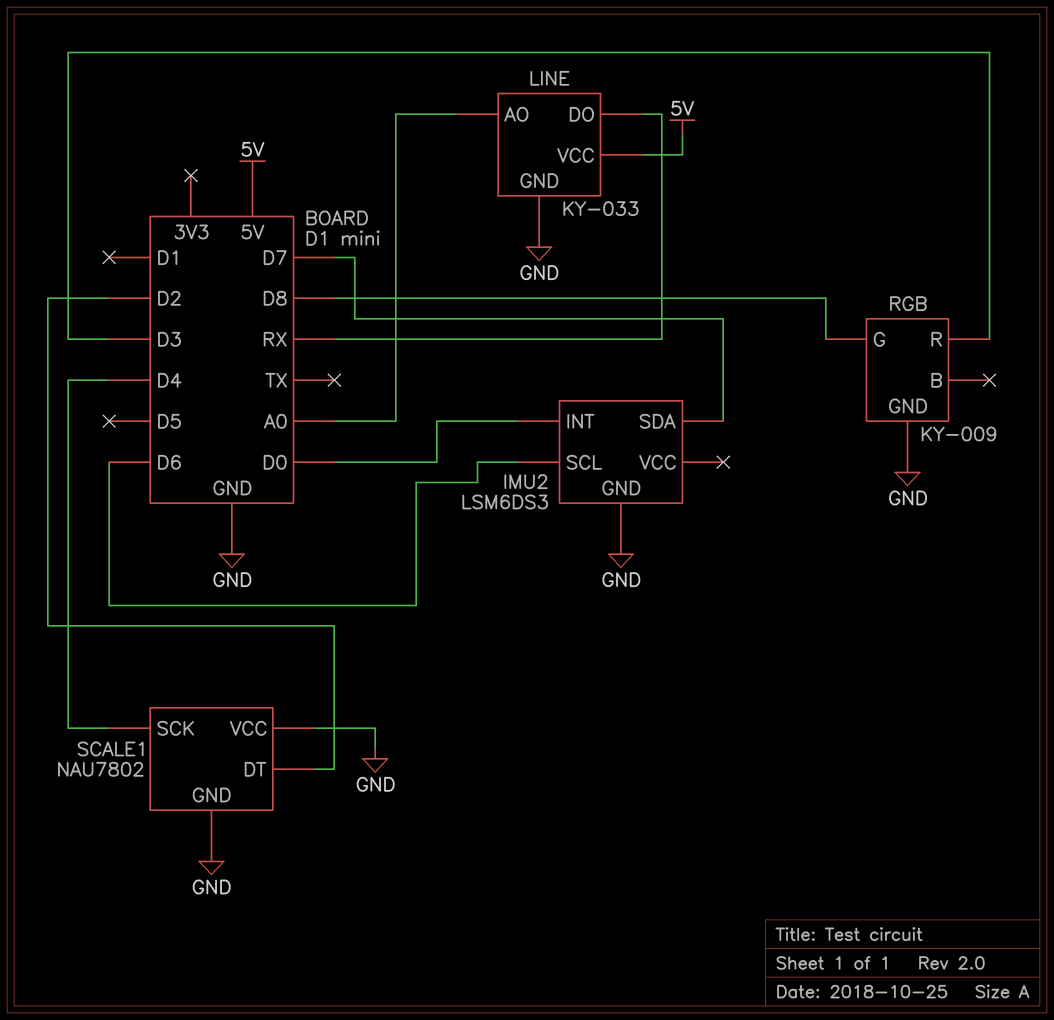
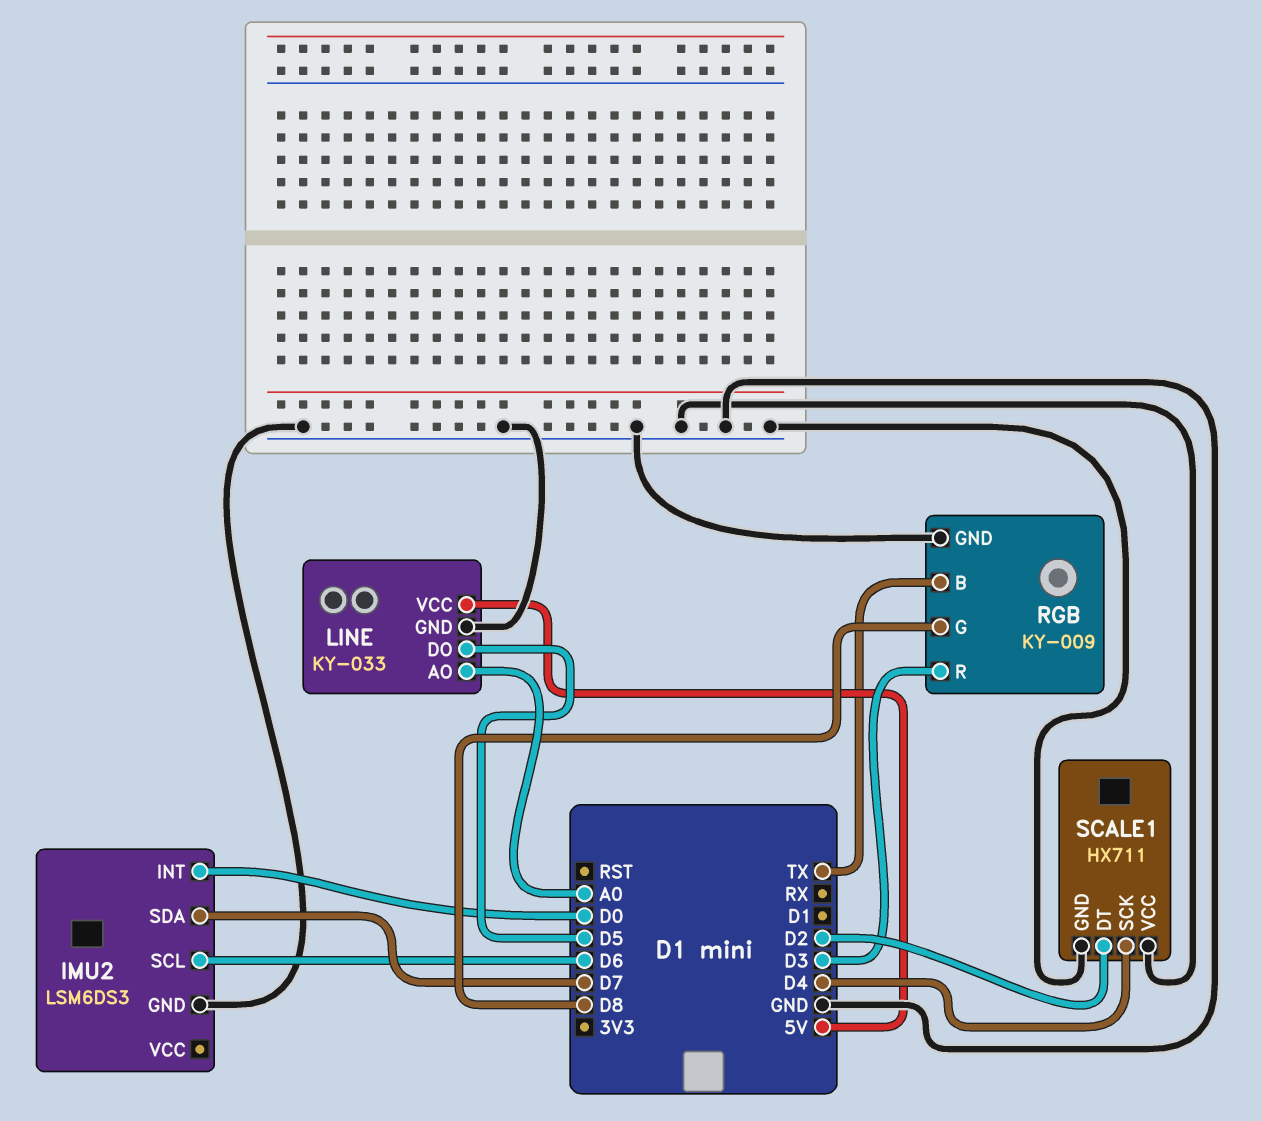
LINE pin DO: RX -> D5
RGB pin B: none -> TX
SCALE1: NAU7802 -> HX711

